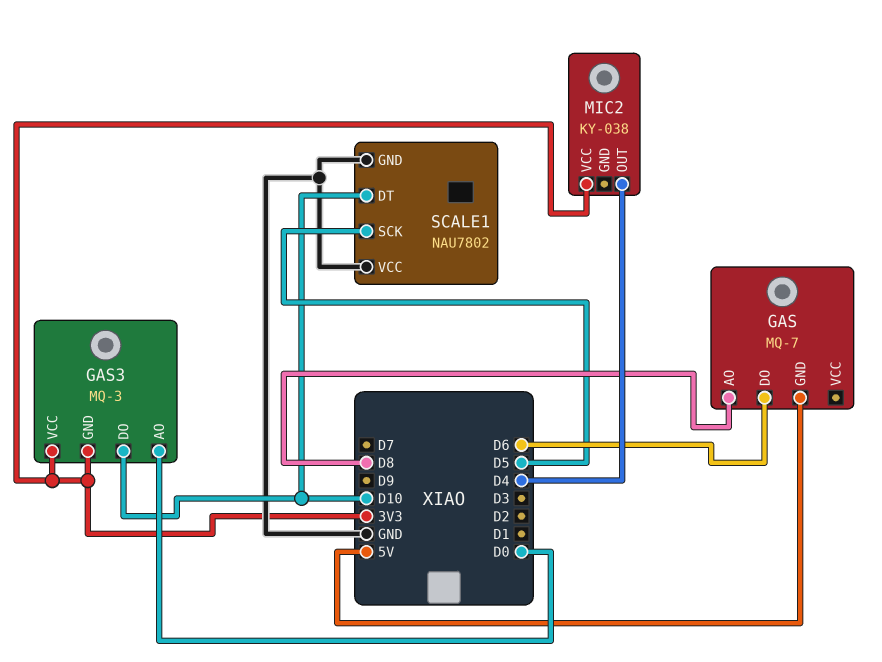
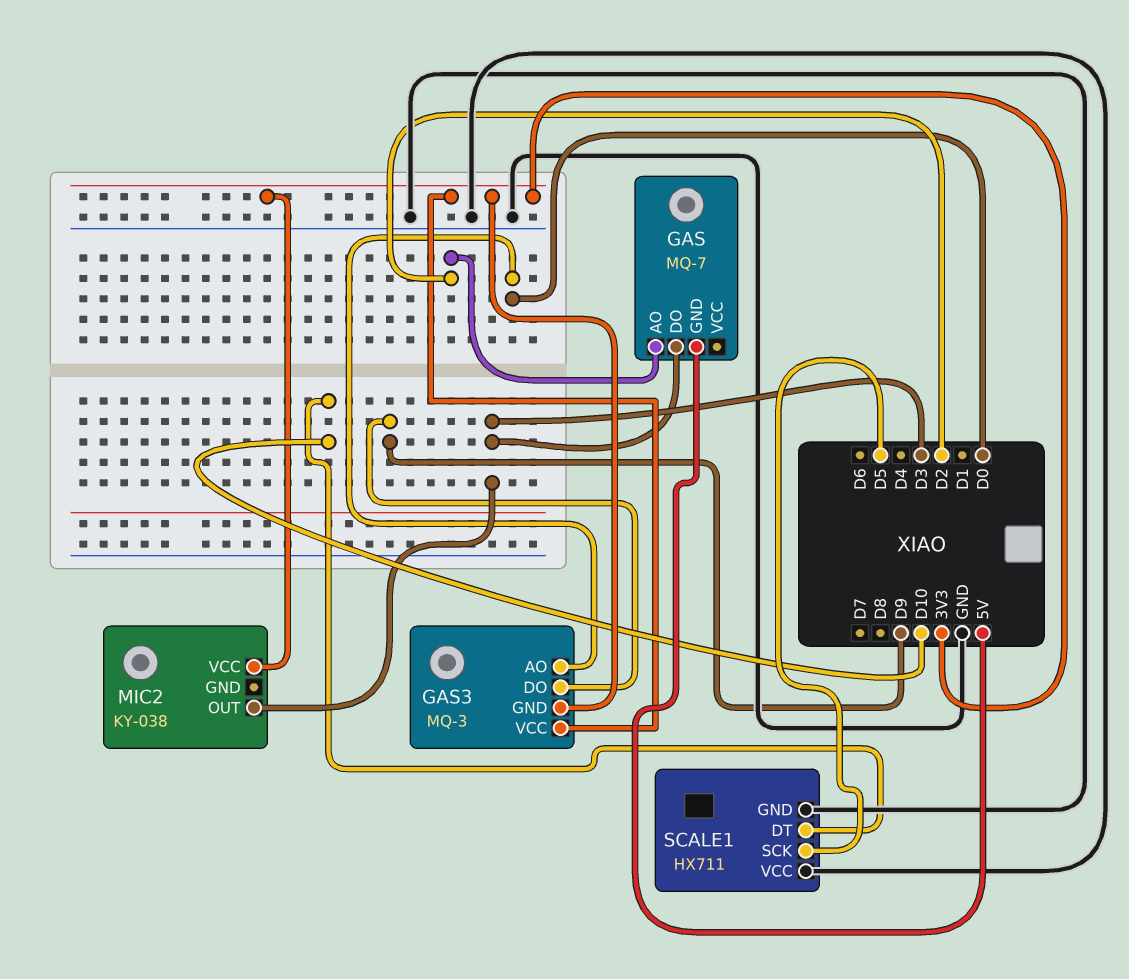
GAS pin AO: D8 -> D2
GAS pin DO: D6 -> D3
GAS3 pin DO: D10 -> D9
MIC2 pin OUT: D4 -> D3
SCALE1: NAU7802 -> HX711

